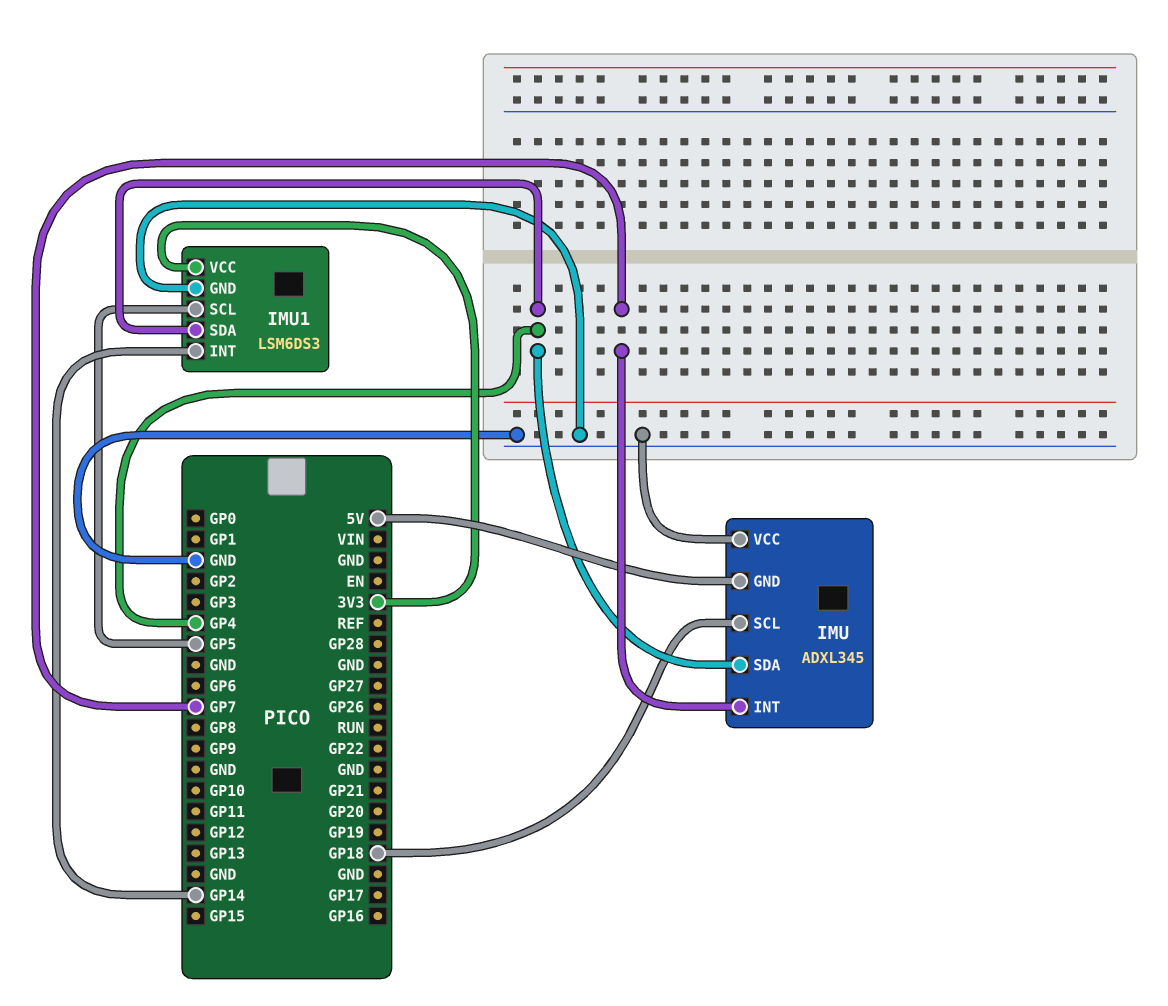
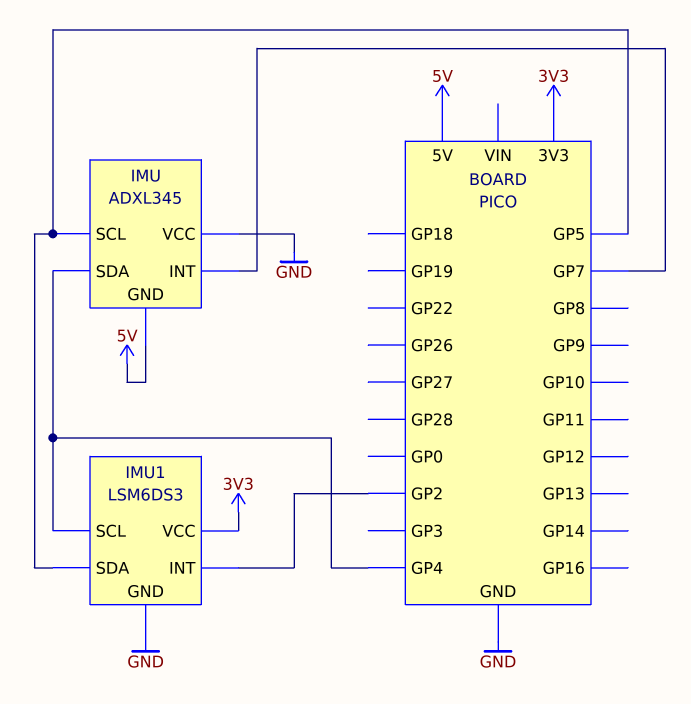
IMU pin SCL: GP18 -> GP5
IMU1 pin INT: GP14 -> GP2
IMU1 pin SCL: GP5 -> GP4
IMU1 pin SDA: GP4 -> GP5

